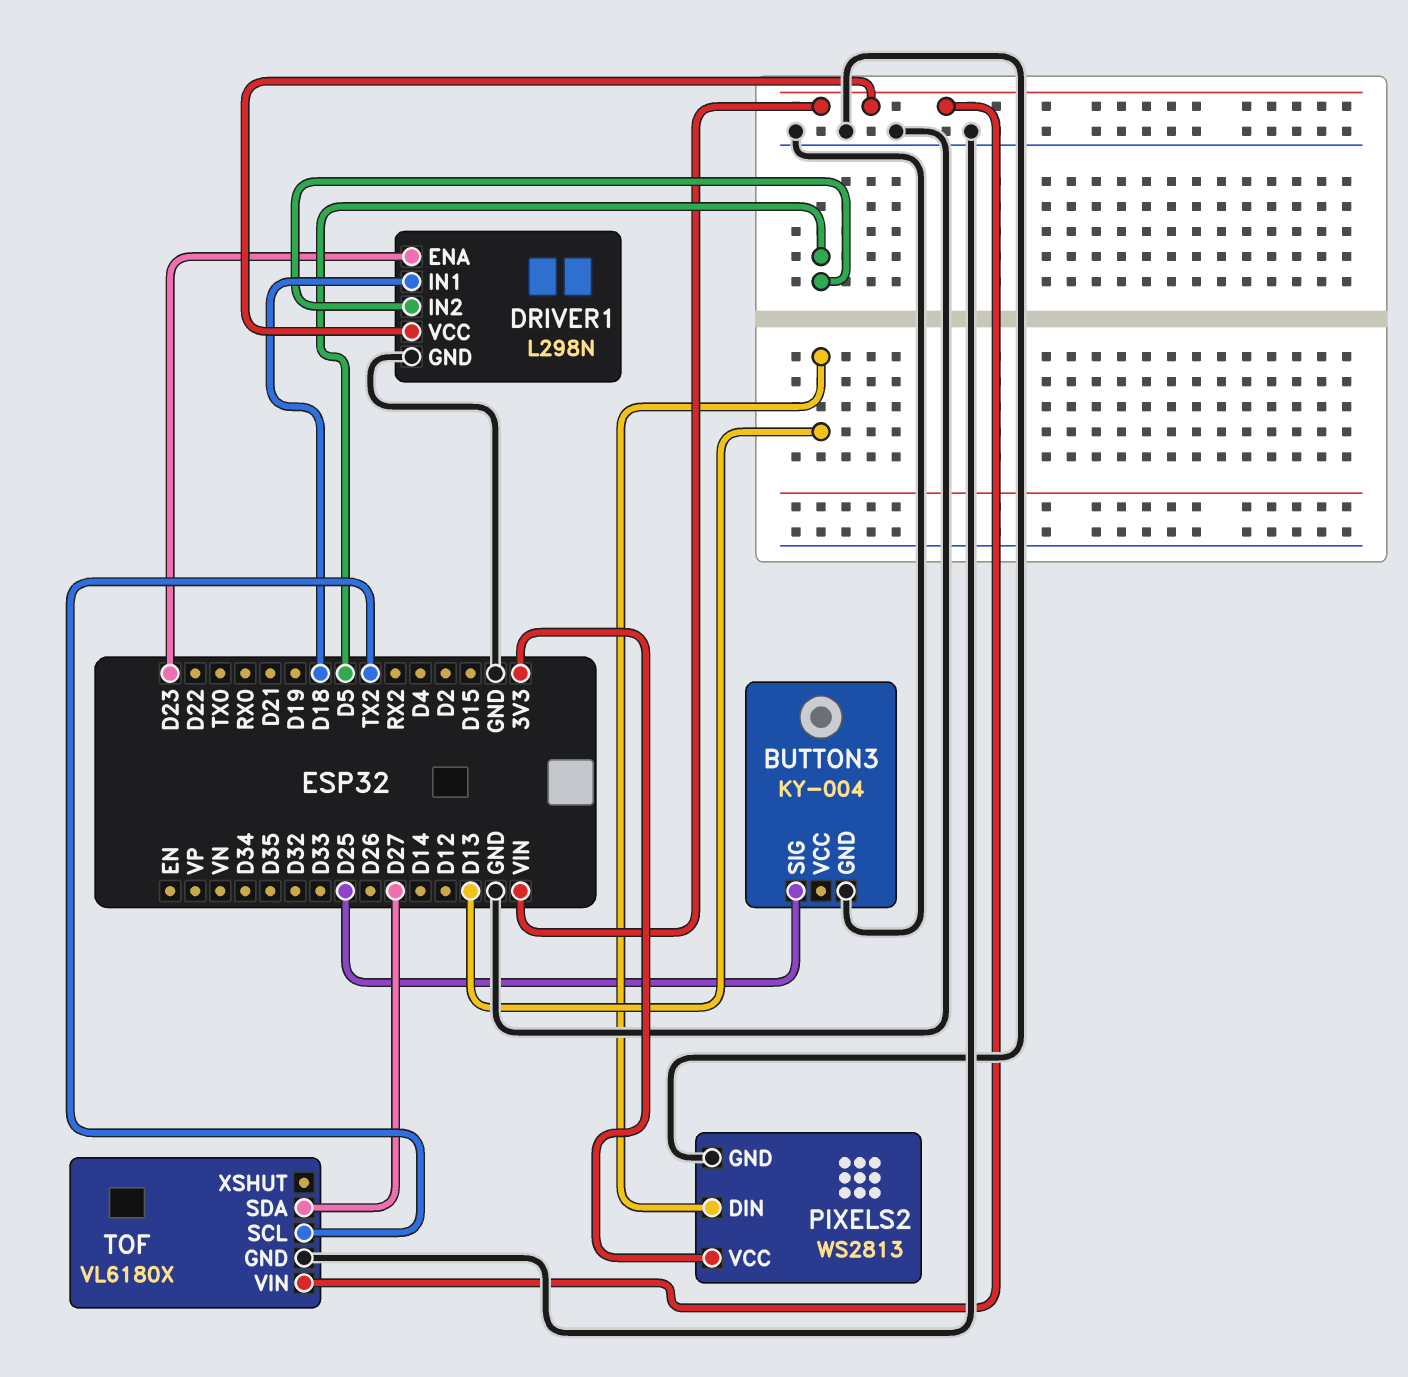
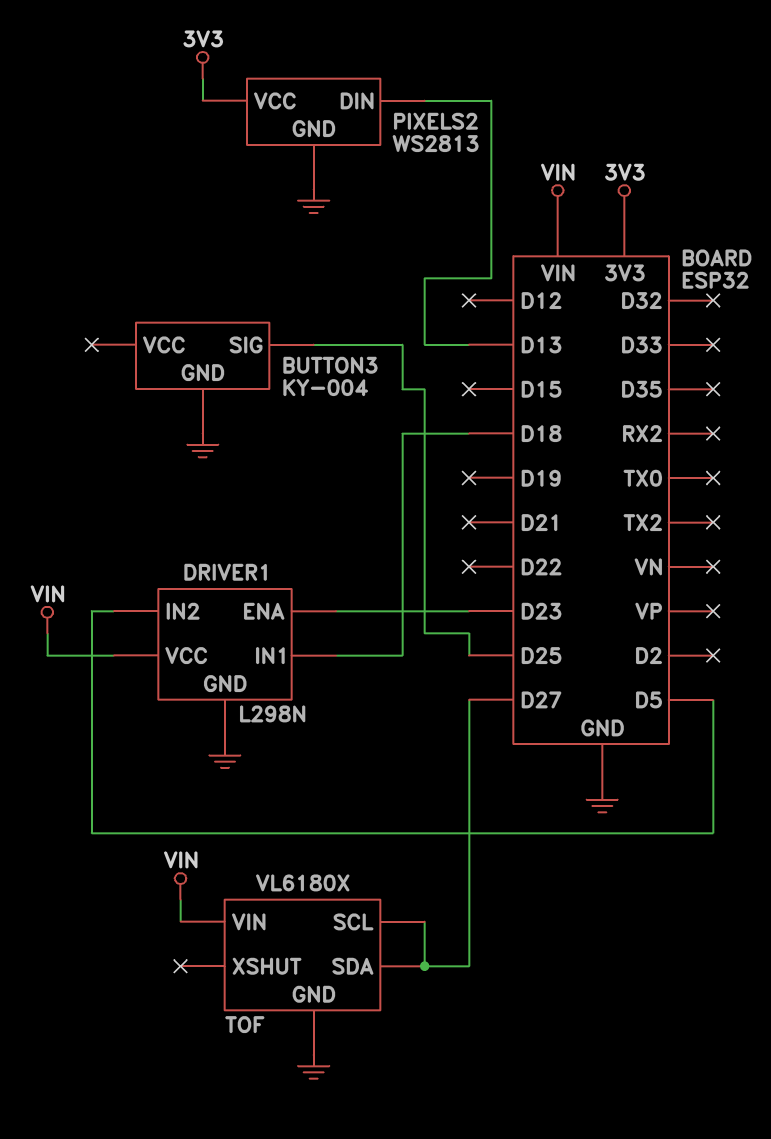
TOF pin SCL: TX2 -> D27

